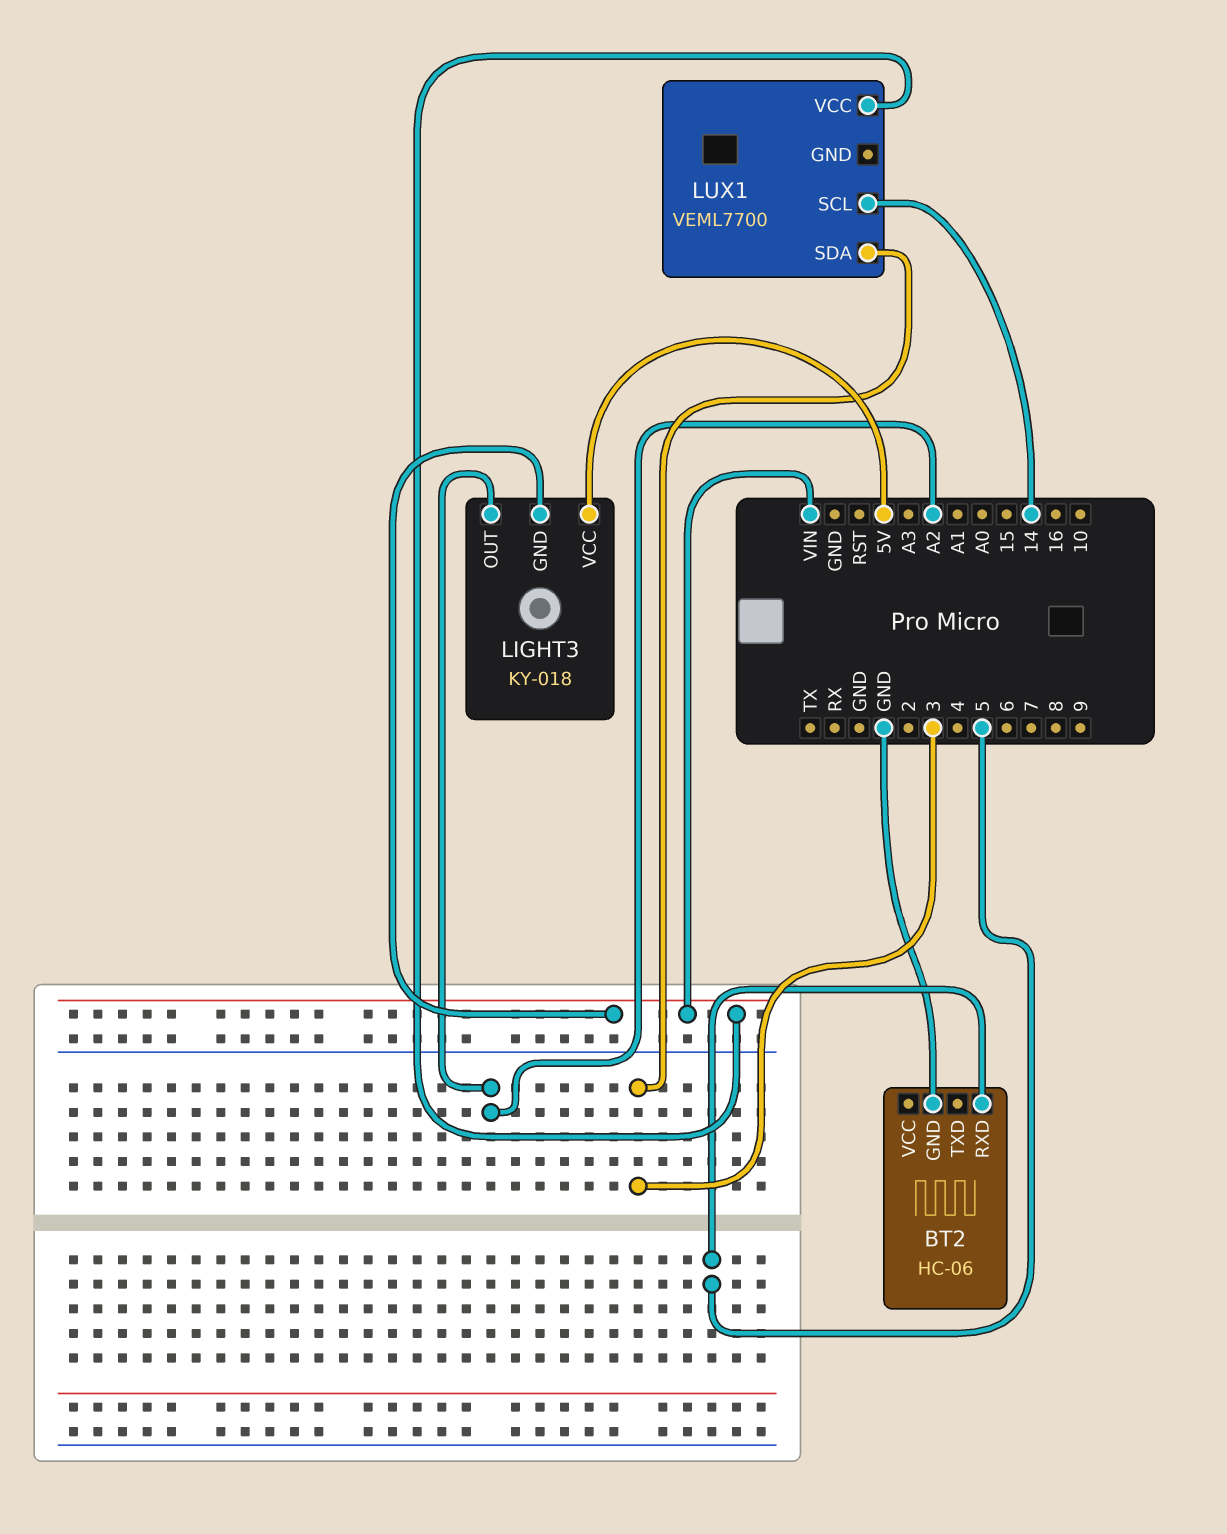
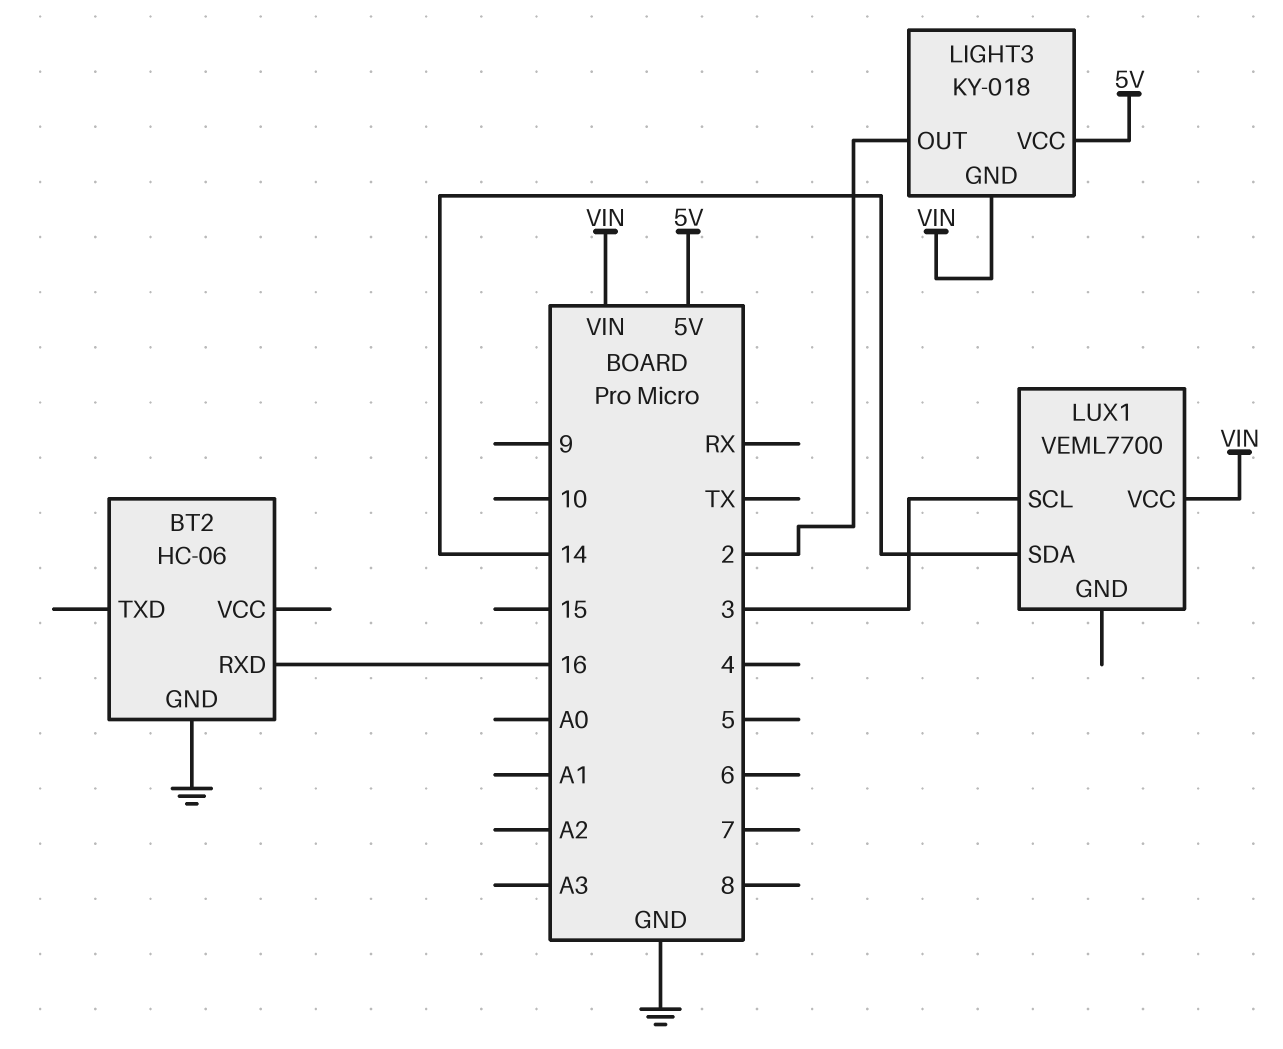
BT2 pin RXD: 5 -> 16
LIGHT3 pin OUT: A2 -> 2
LUX1 pin SCL: 14 -> 3
LUX1 pin SDA: 3 -> 14

